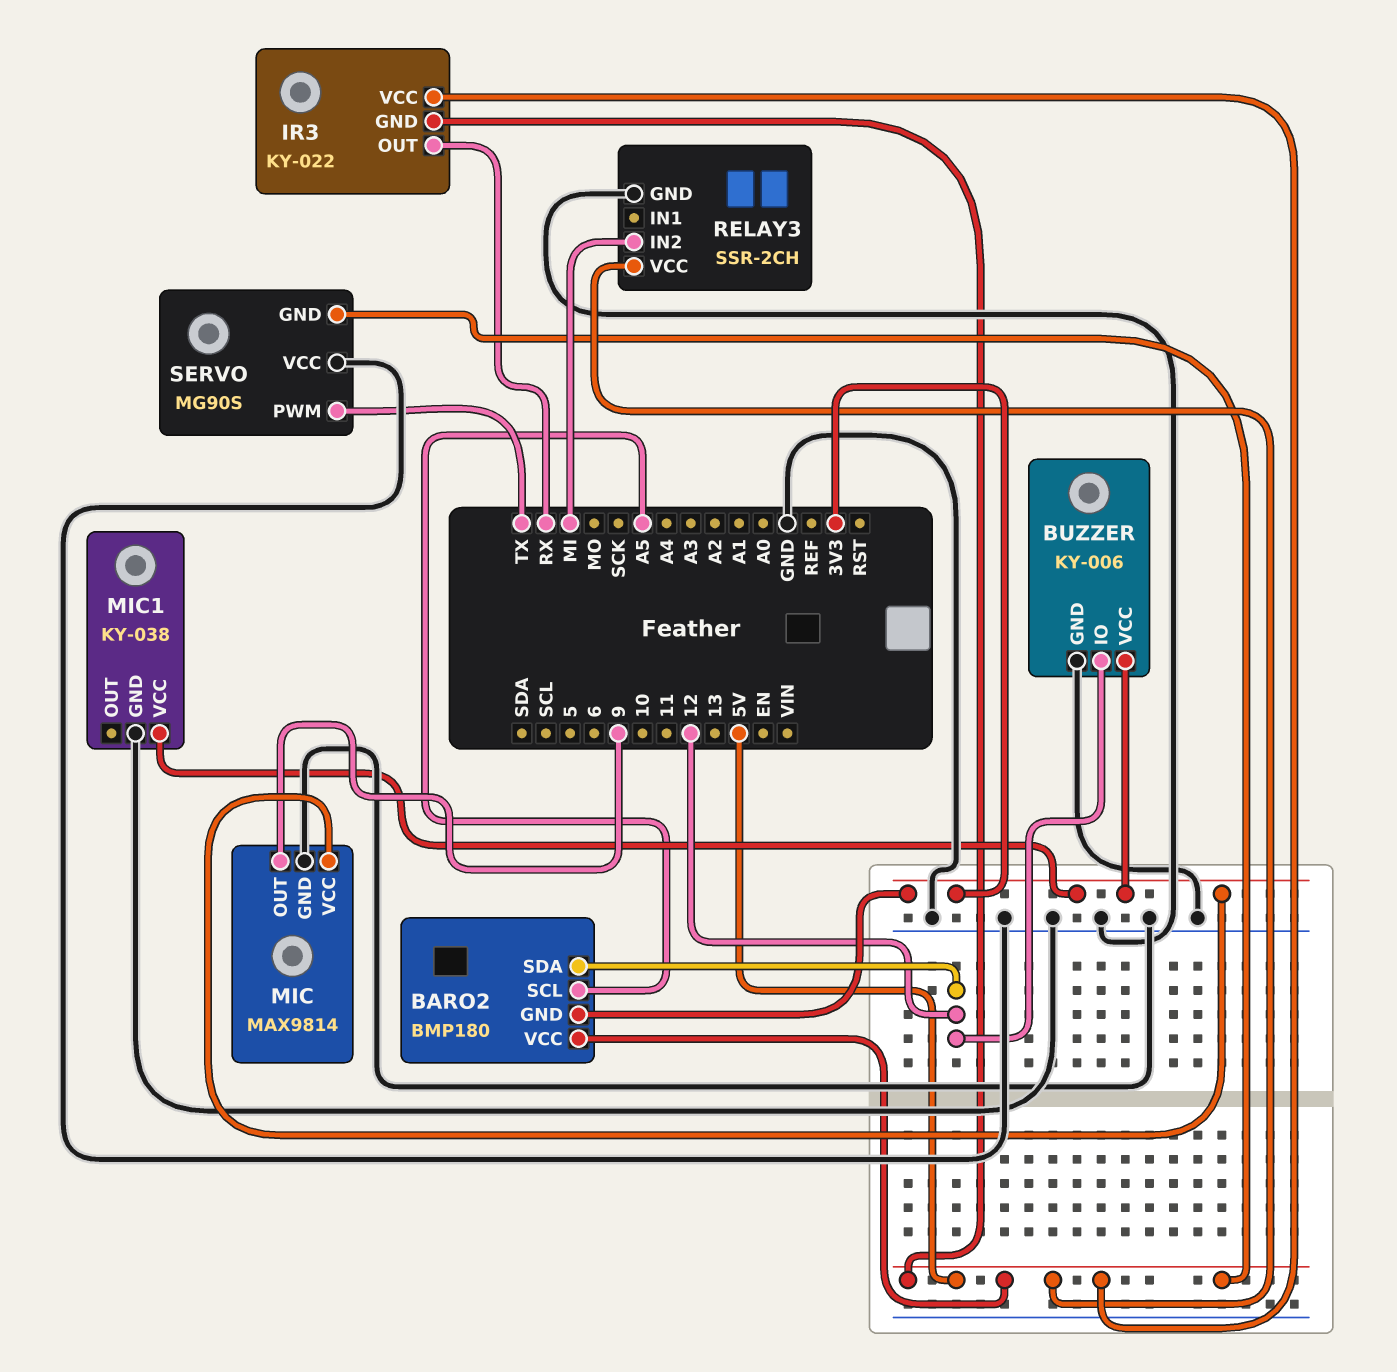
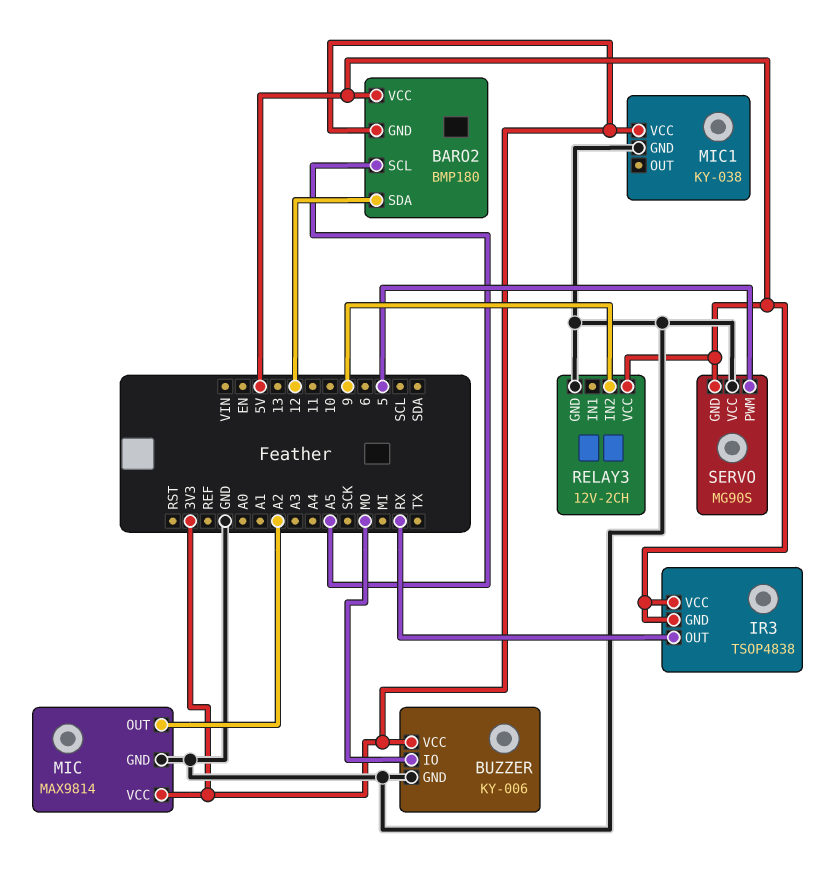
BUZZER pin IO: 12 -> MO
IR3: KY-022 -> TSOP4838
MIC pin OUT: 9 -> A2
RELAY3: SSR-2CH -> 12V-2CH
RELAY3 pin IN2: MI -> 9
SERVO pin PWM: TX -> 5

